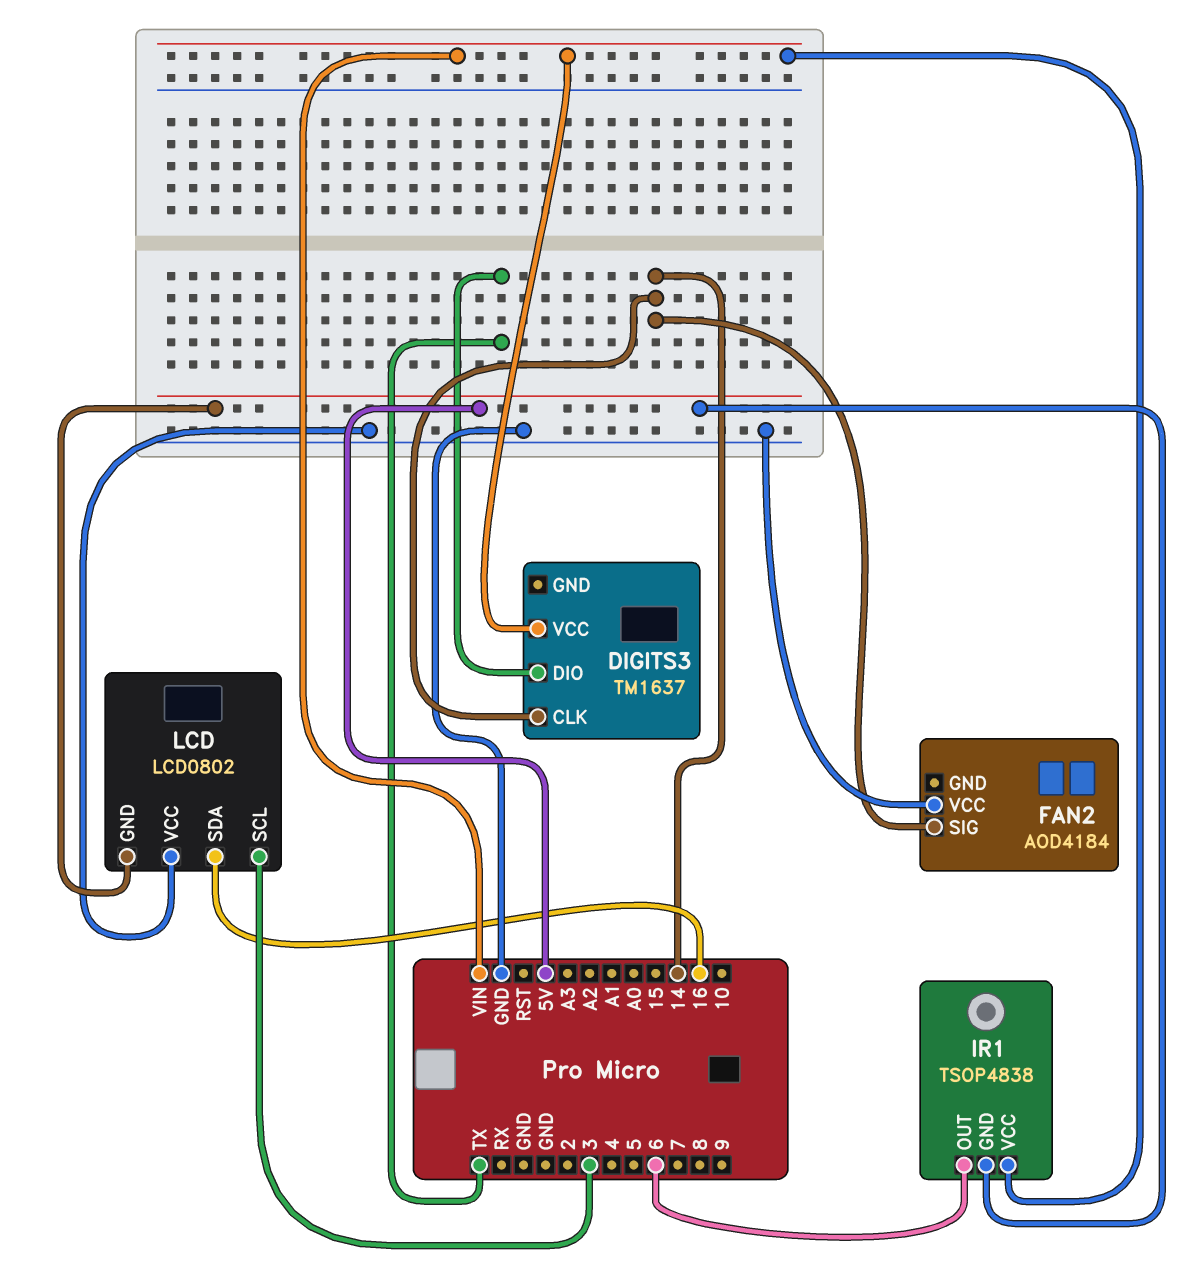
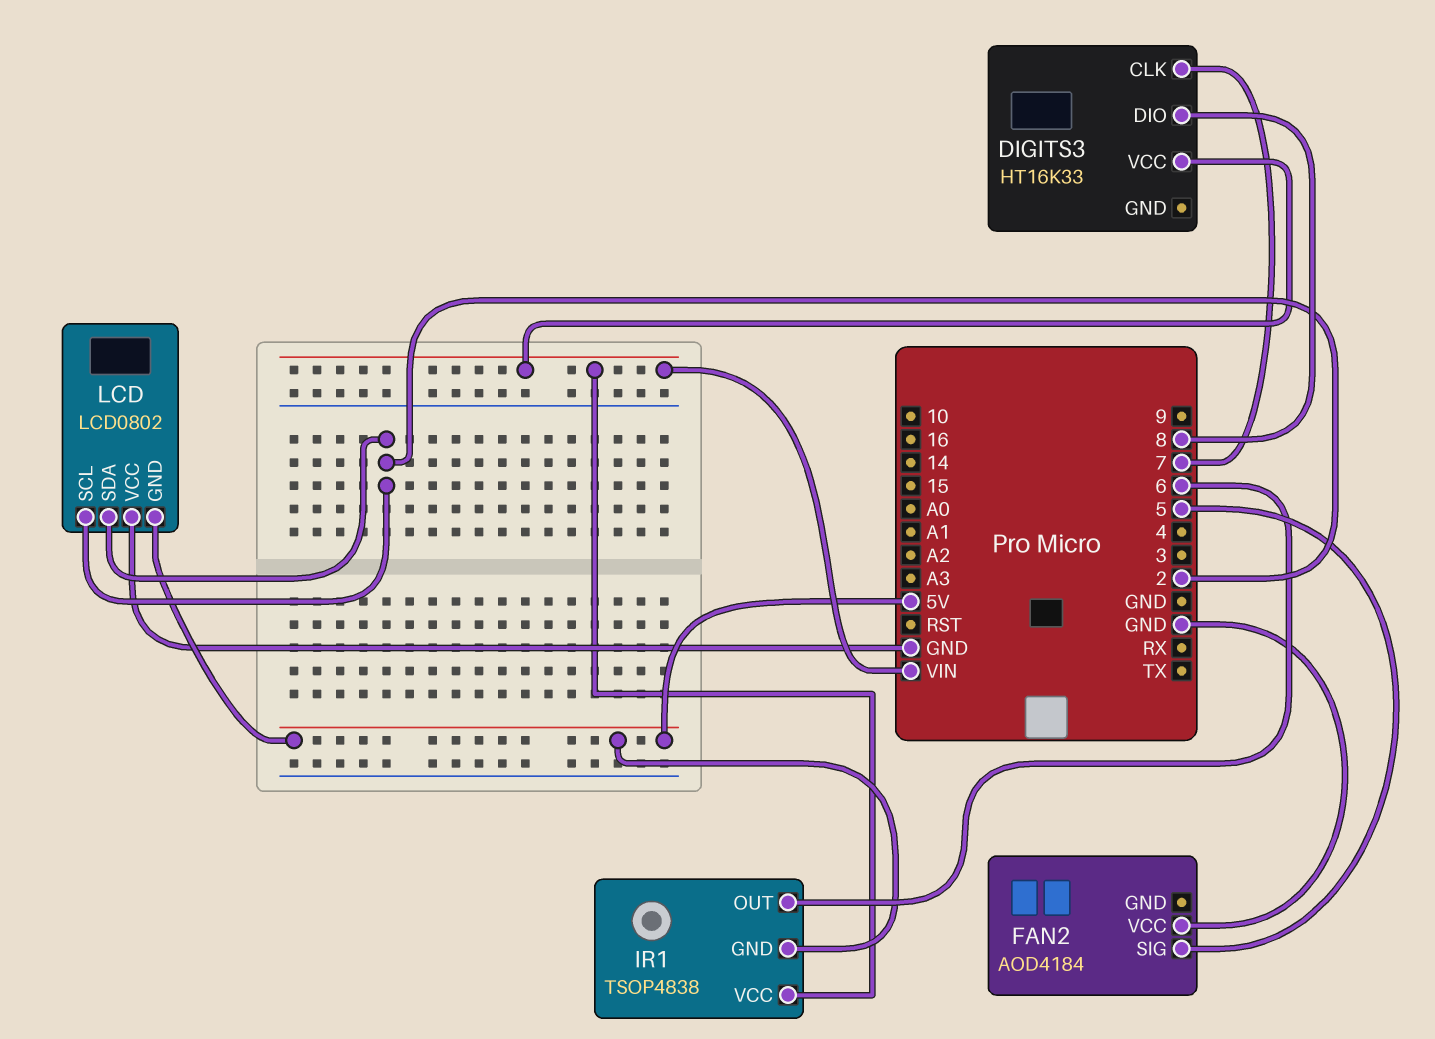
DIGITS3: TM1637 -> HT16K33
DIGITS3 pin CLK: 14 -> 7
DIGITS3 pin DIO: TX -> 8
FAN2 pin SIG: 14 -> 5
LCD pin SCL: 3 -> 2
LCD pin SDA: 16 -> 2

